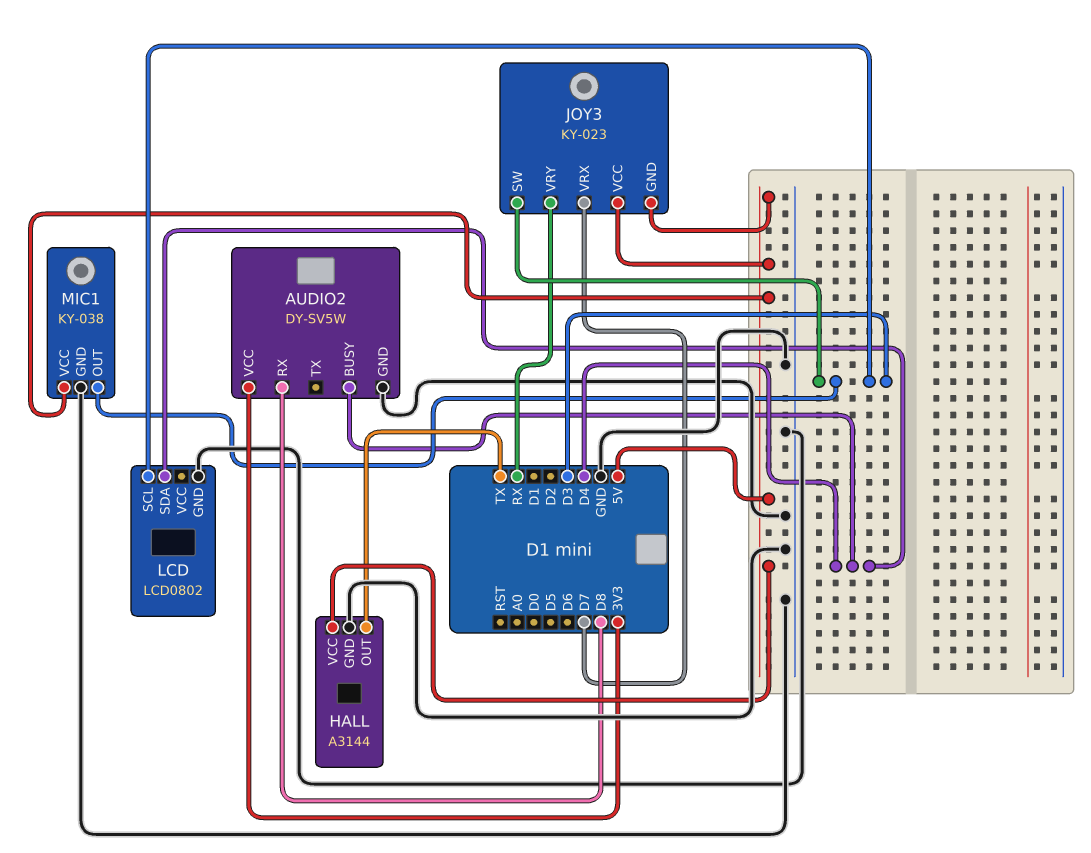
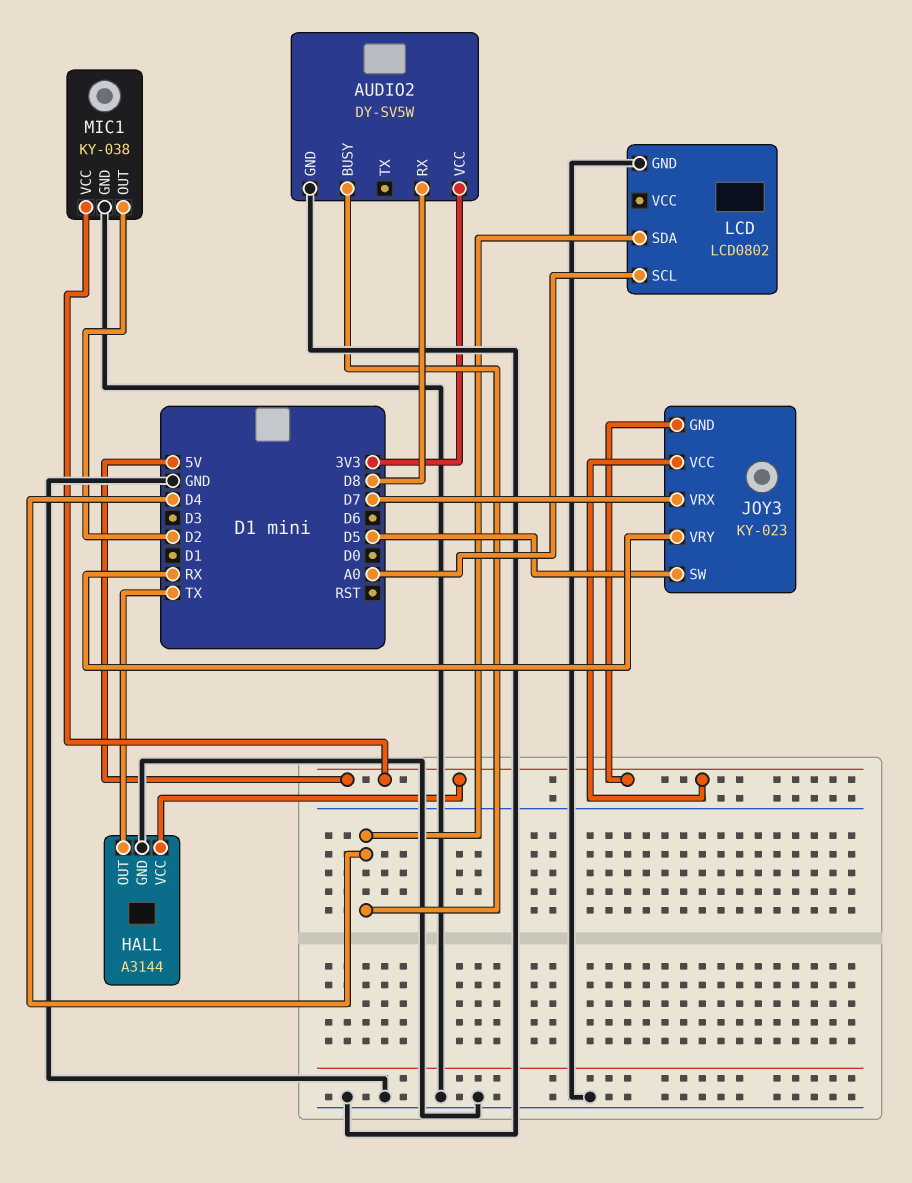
JOY3 pin SW: D3 -> D5
LCD pin SCL: D3 -> A0
MIC1 pin OUT: D3 -> D2

